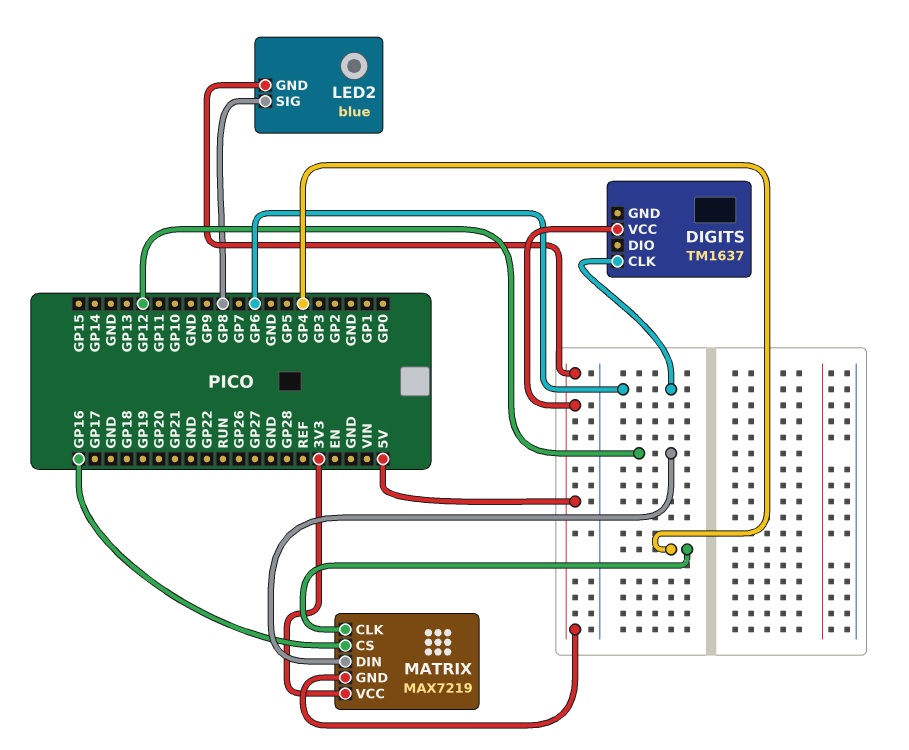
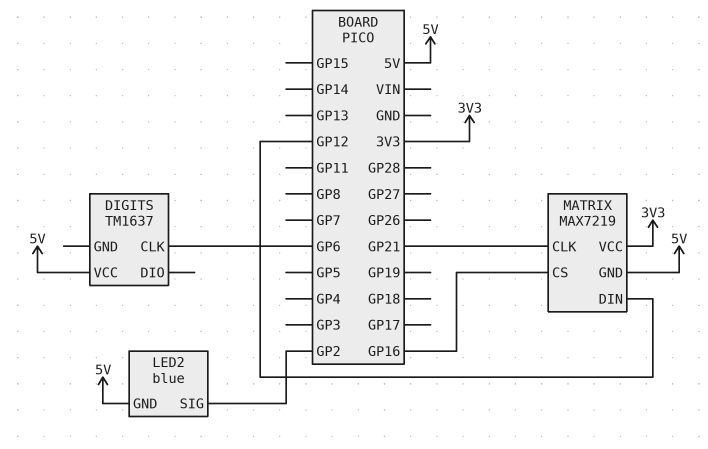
LED2 pin SIG: GP8 -> GP2
MATRIX pin CLK: GP4 -> GP21

